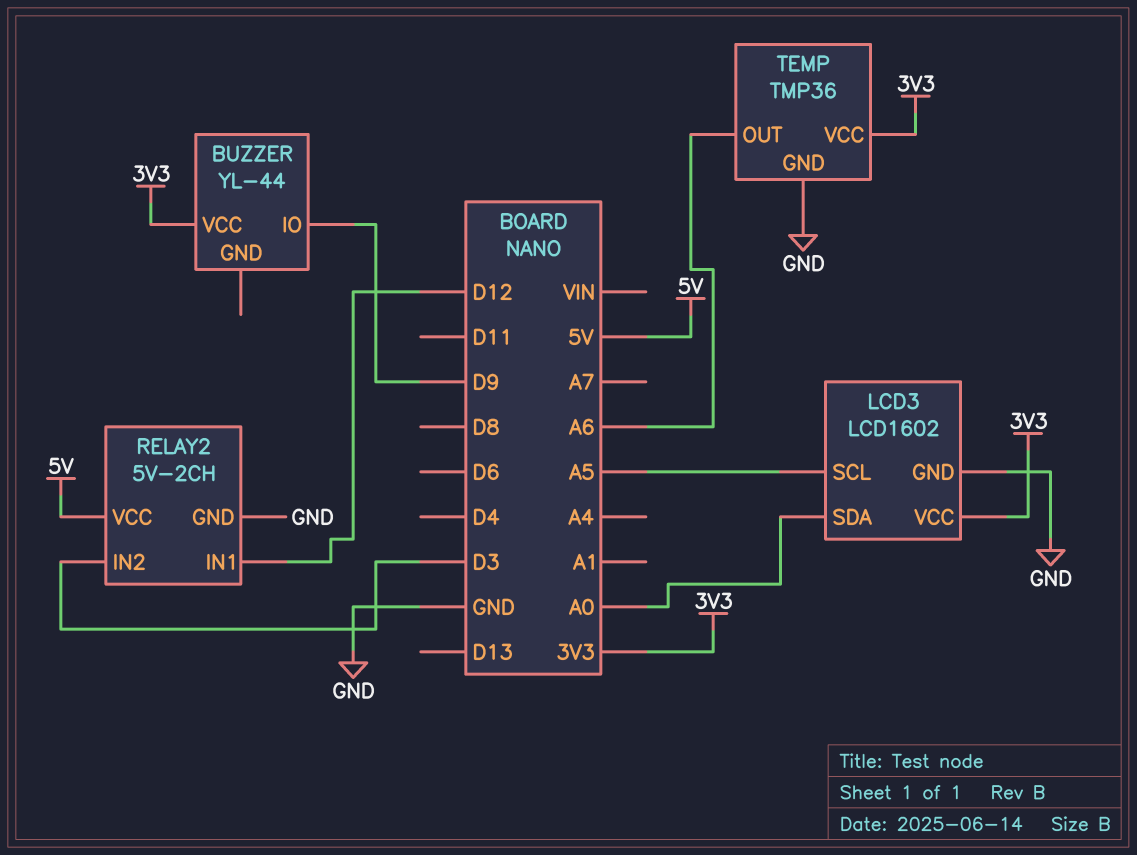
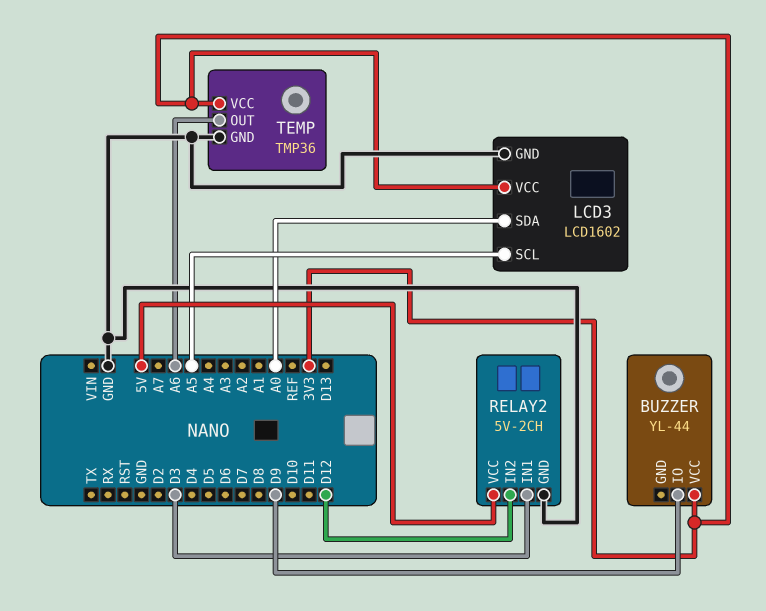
RELAY2 pin IN1: D12 -> D3
RELAY2 pin IN2: D3 -> D12

